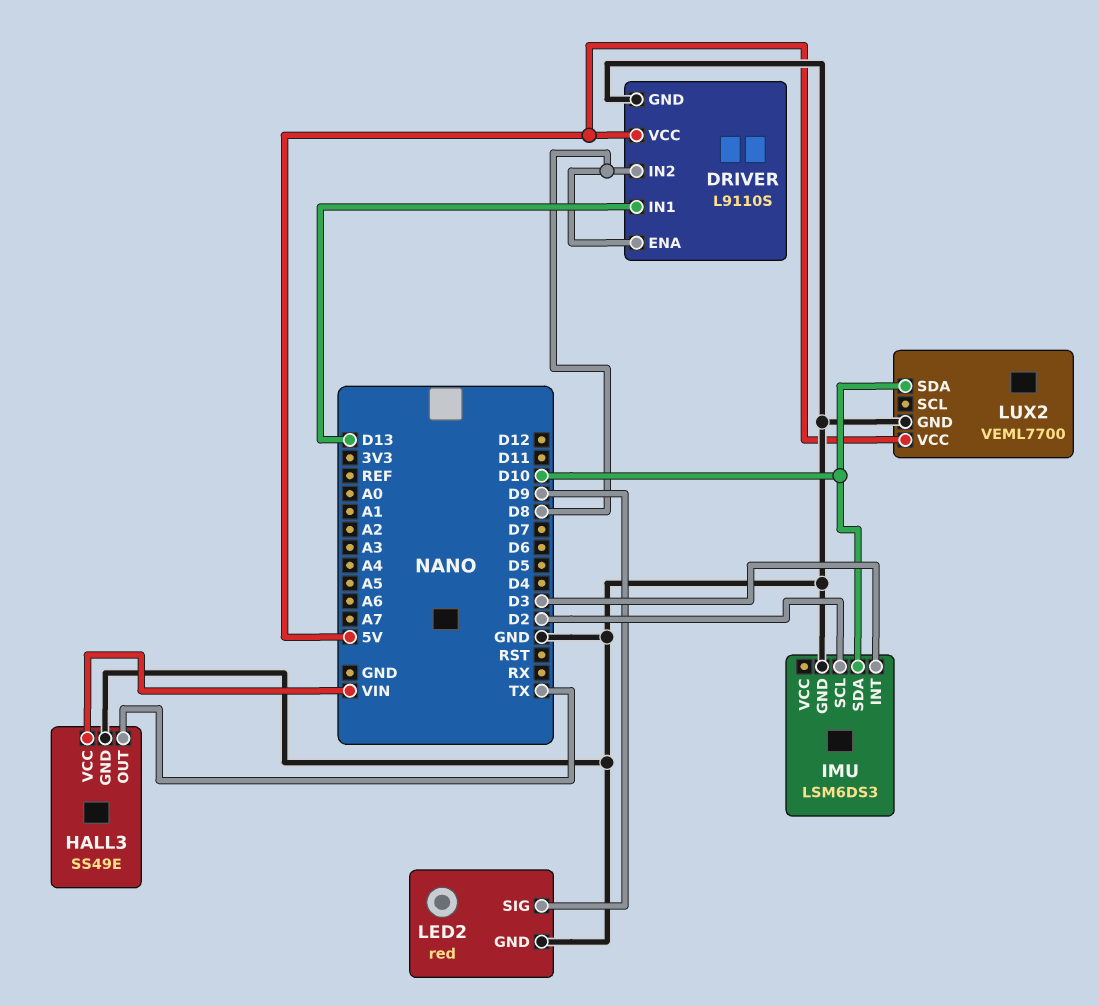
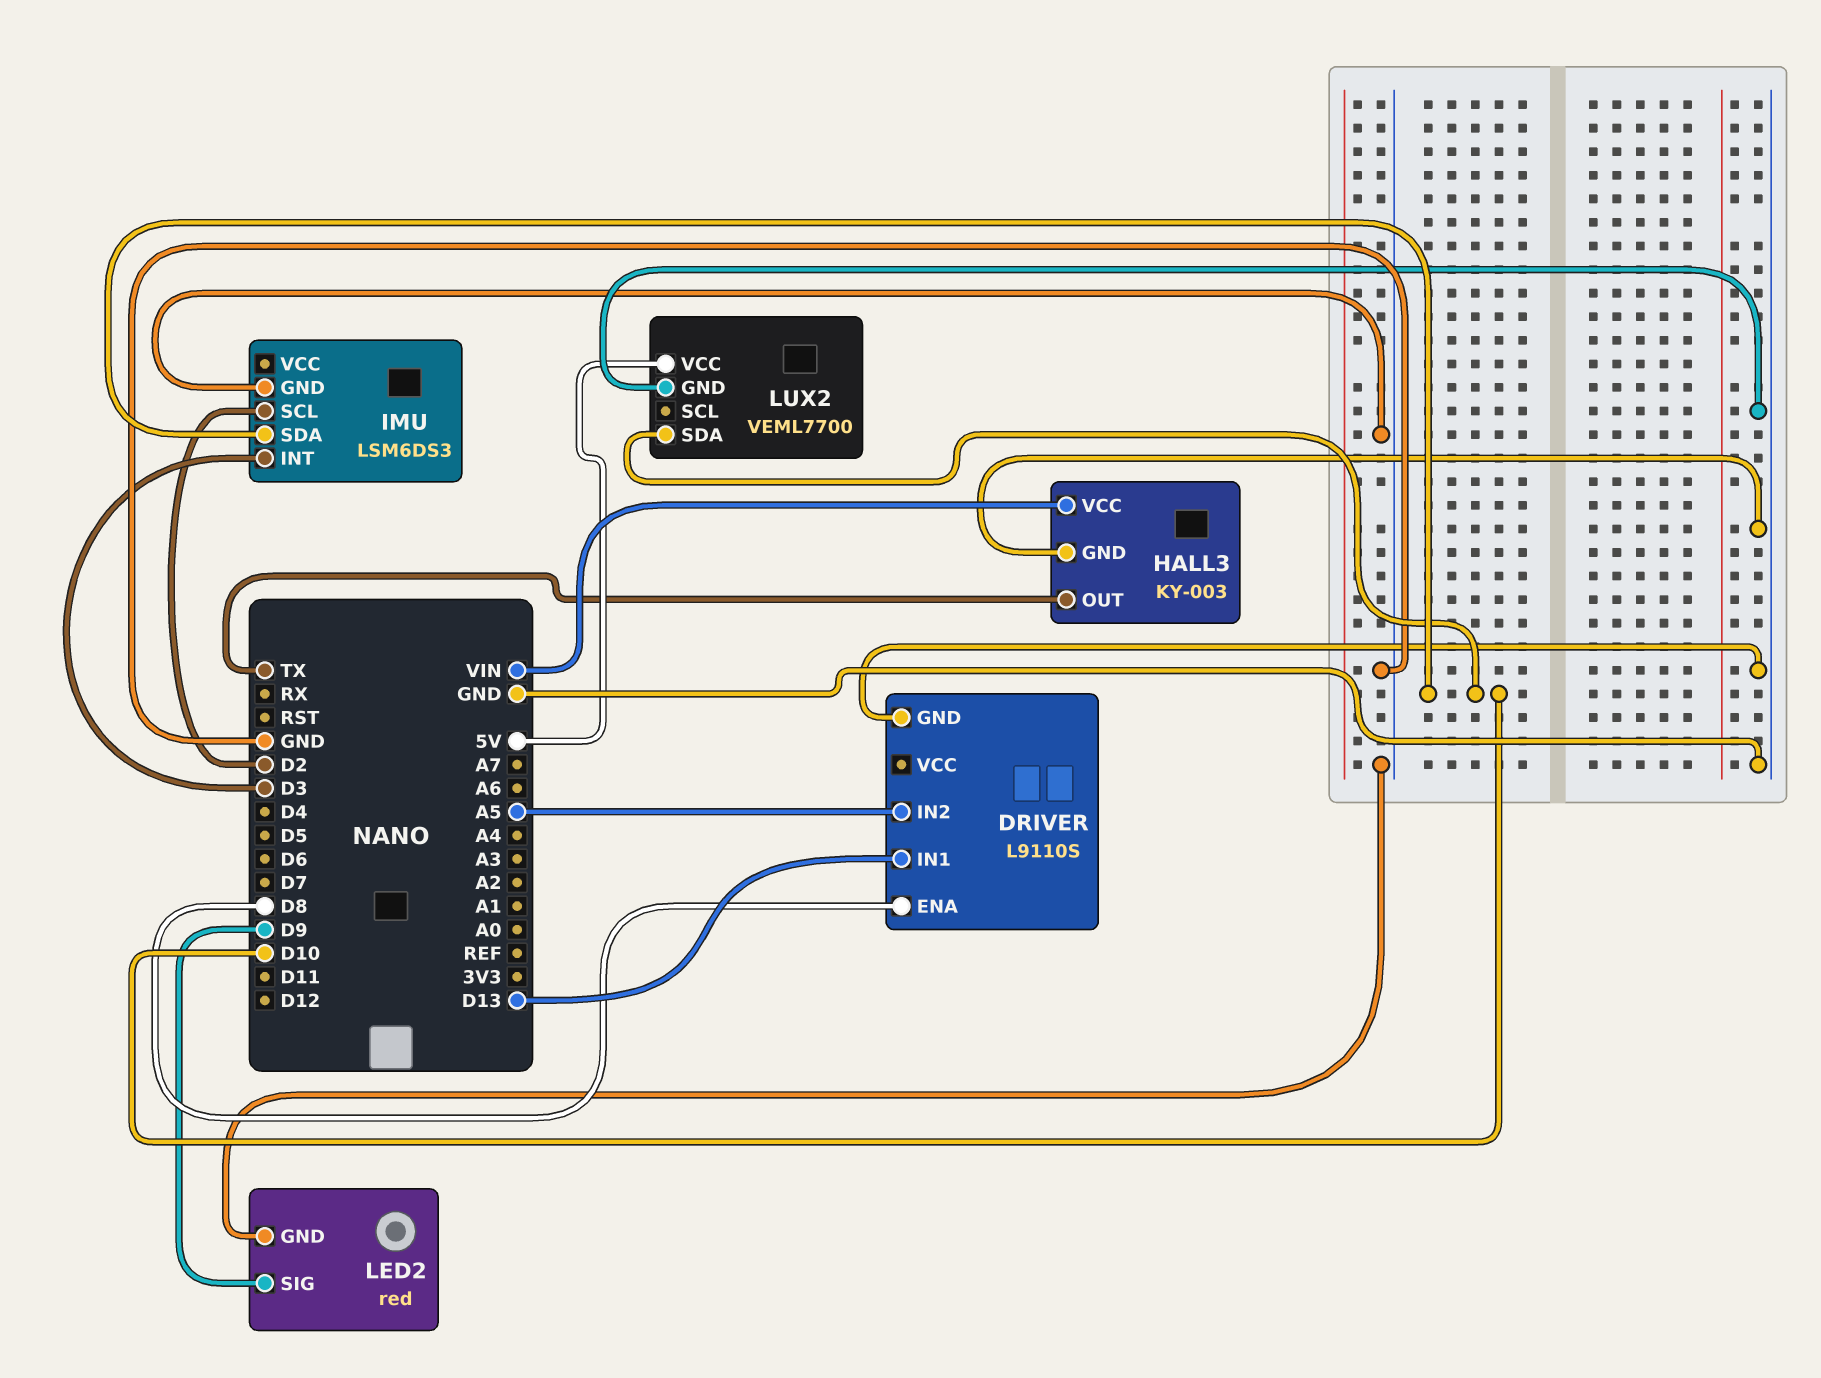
DRIVER pin IN2: D8 -> A5
DRIVER pin VCC: 5V -> none
HALL3: SS49E -> KY-003

